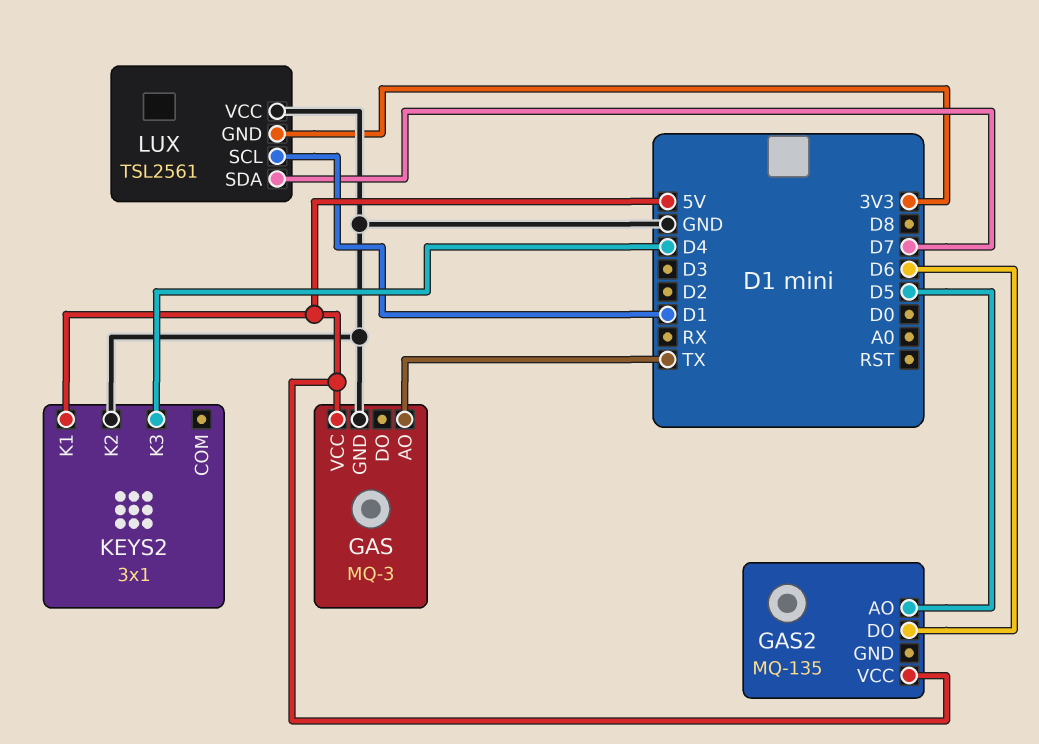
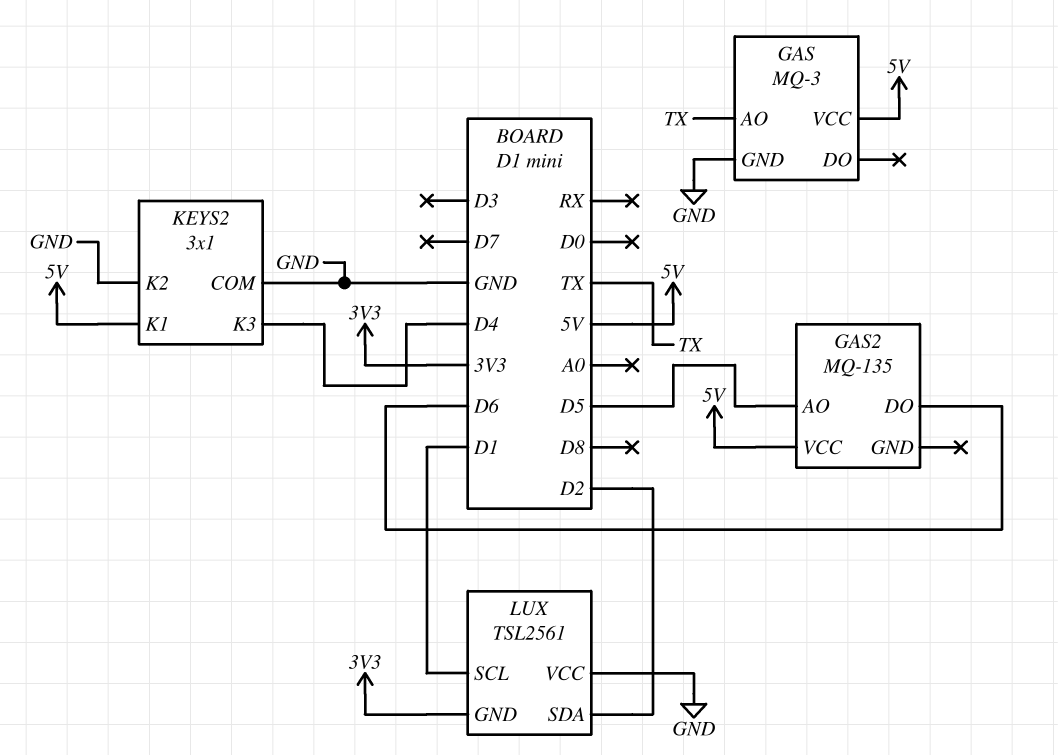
KEYS2 pin COM: none -> GND
LUX pin SDA: D7 -> D2

